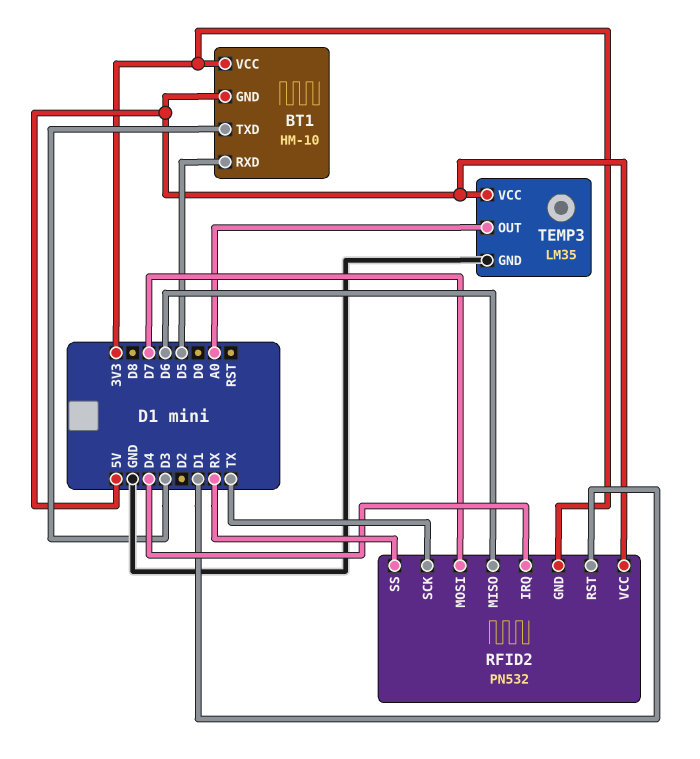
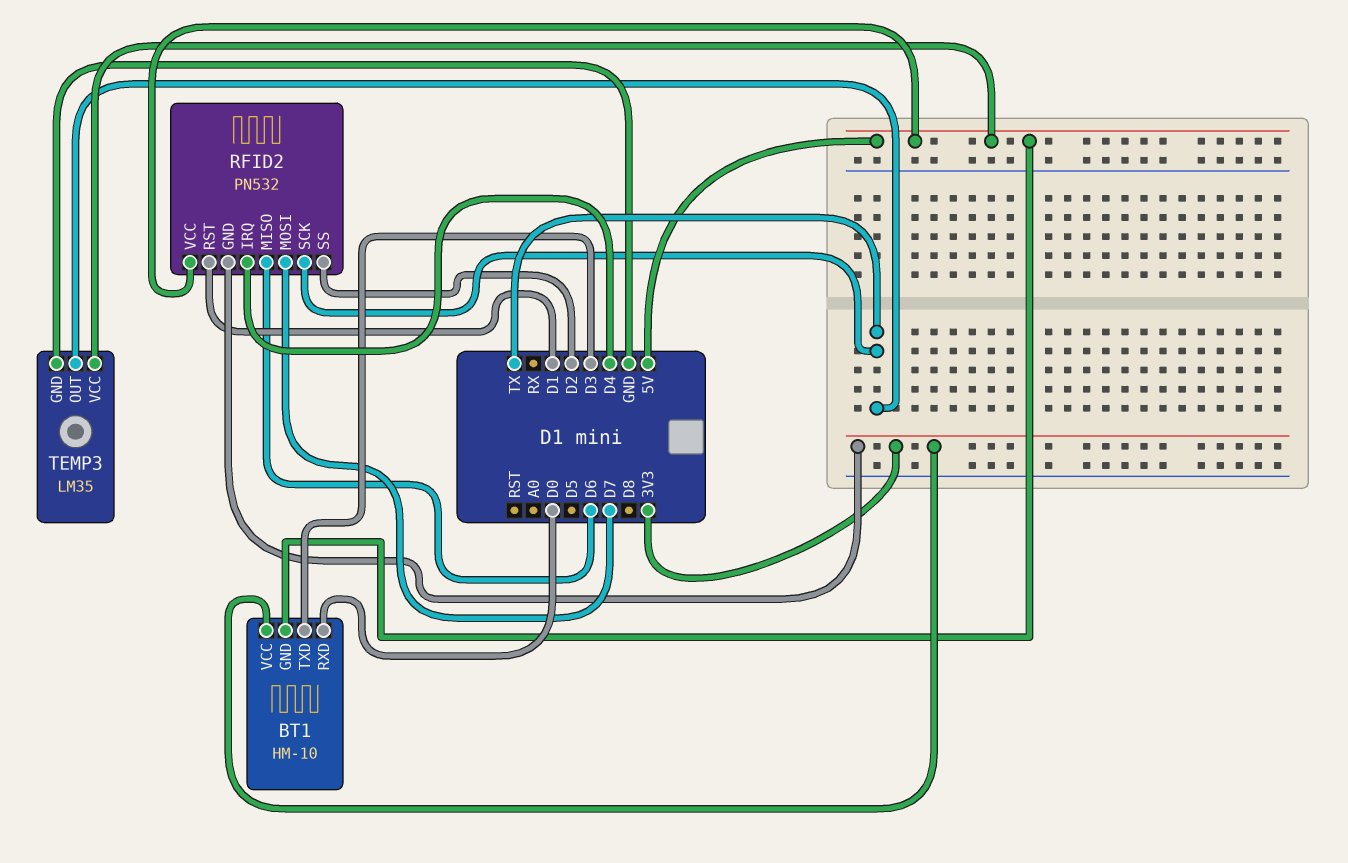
BT1 pin RXD: D5 -> D0
RFID2 pin SS: RX -> D2
TEMP3 pin OUT: A0 -> TX

